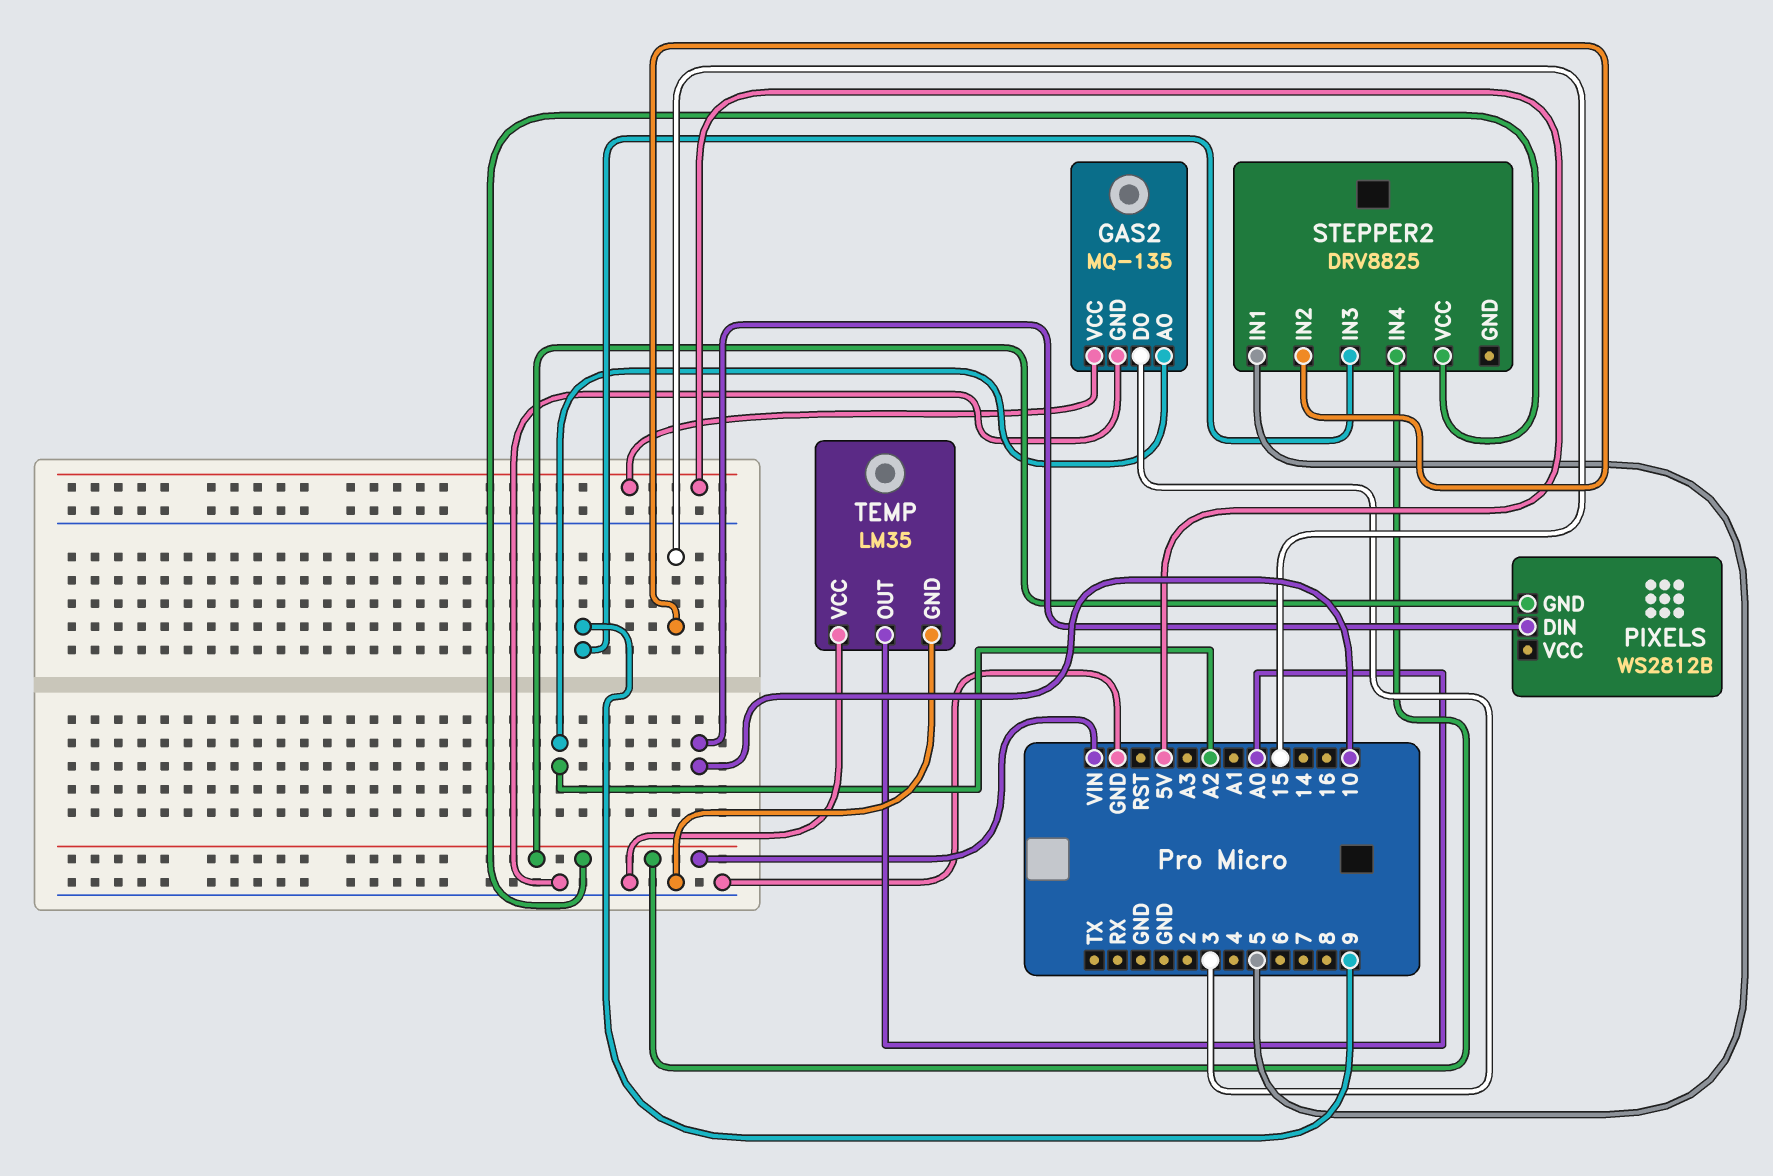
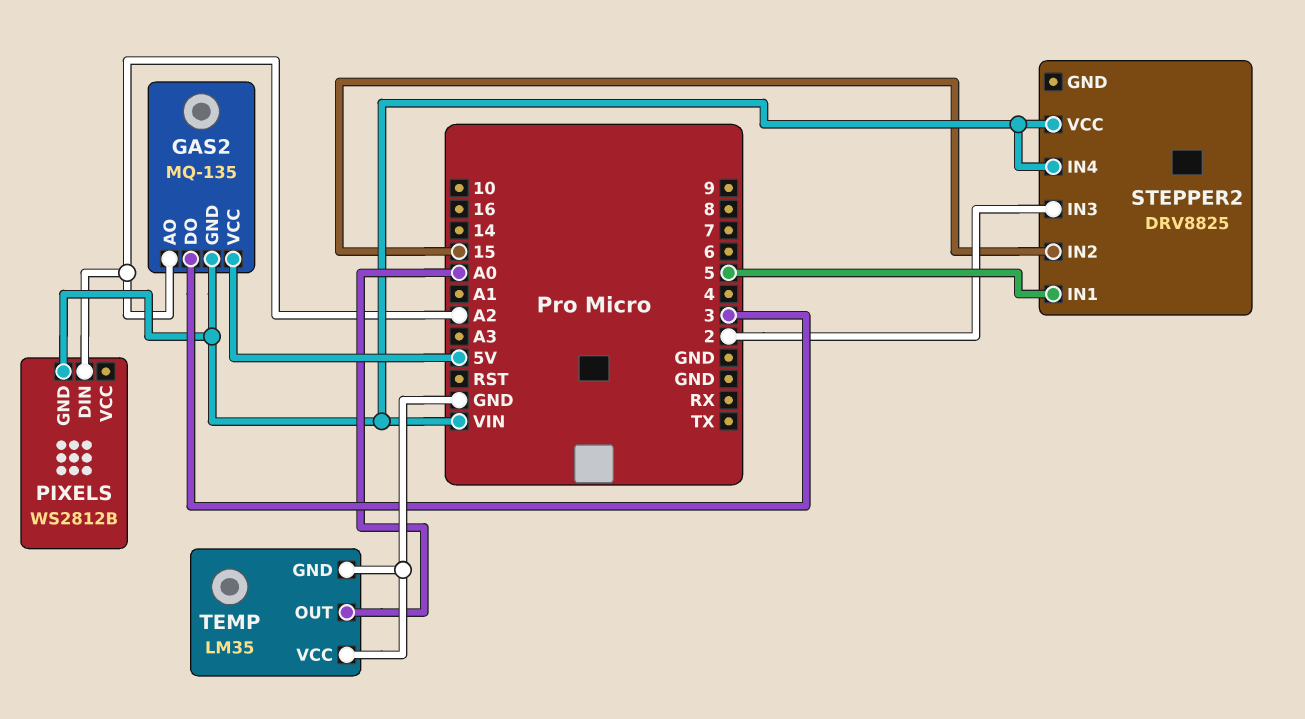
GAS2 pin GND: GND -> VIN
PIXELS pin DIN: 10 -> A2
STEPPER2 pin IN3: 9 -> 2

